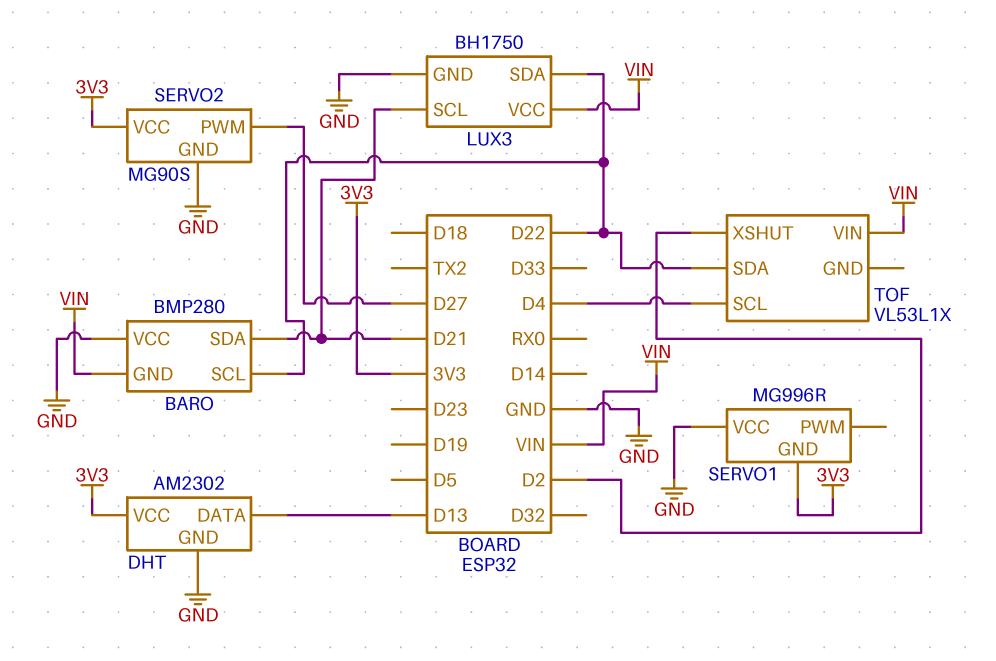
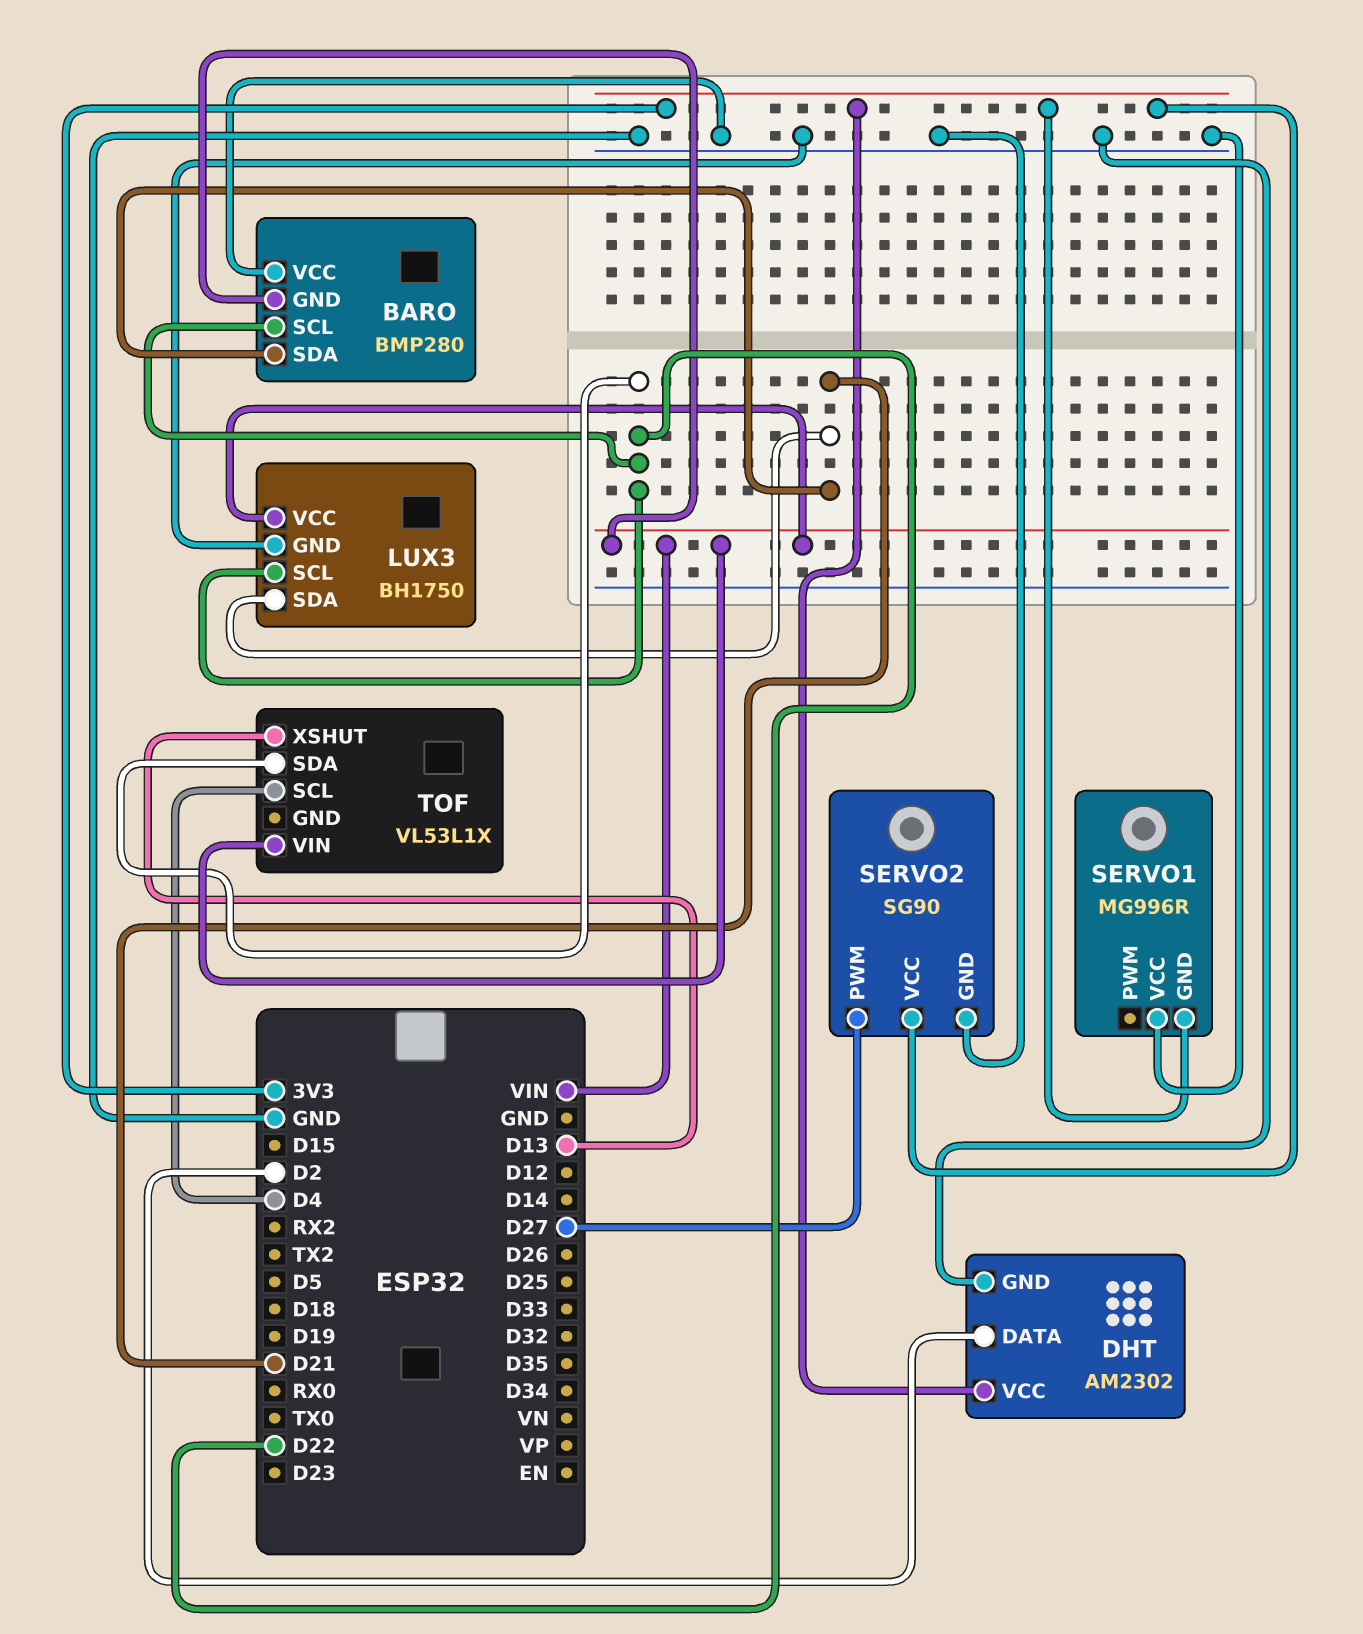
DHT pin DATA: D13 -> D2
LUX3 pin SCL: D21 -> D22
LUX3 pin SDA: D22 -> D21
SERVO2: MG90S -> SG90
TOF pin XSHUT: D2 -> D13

